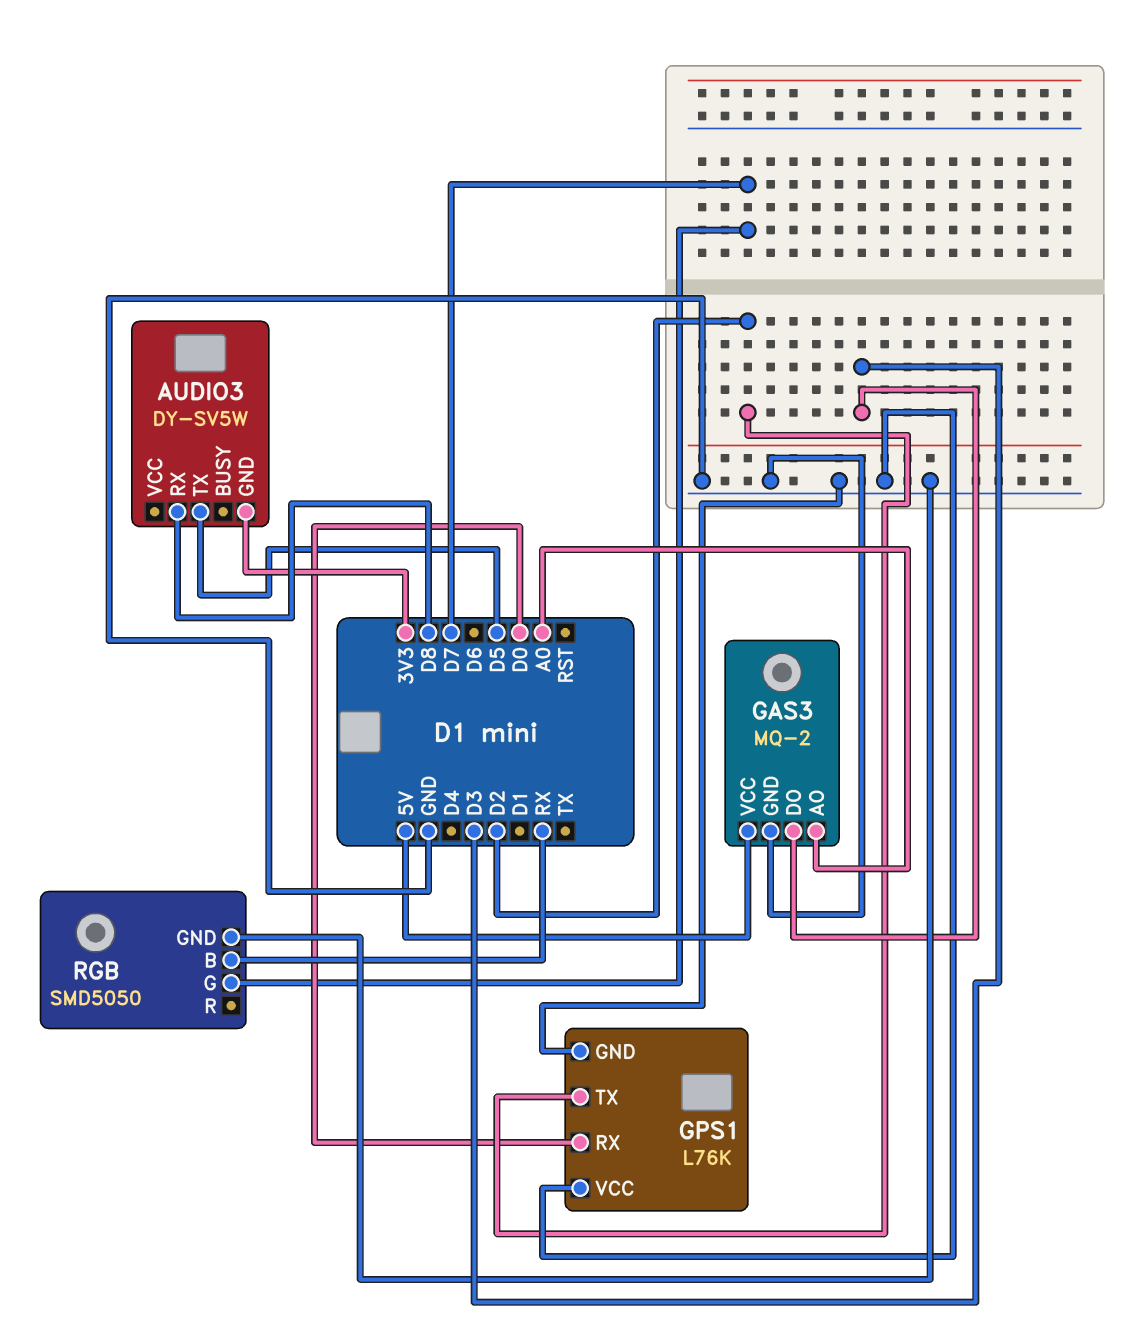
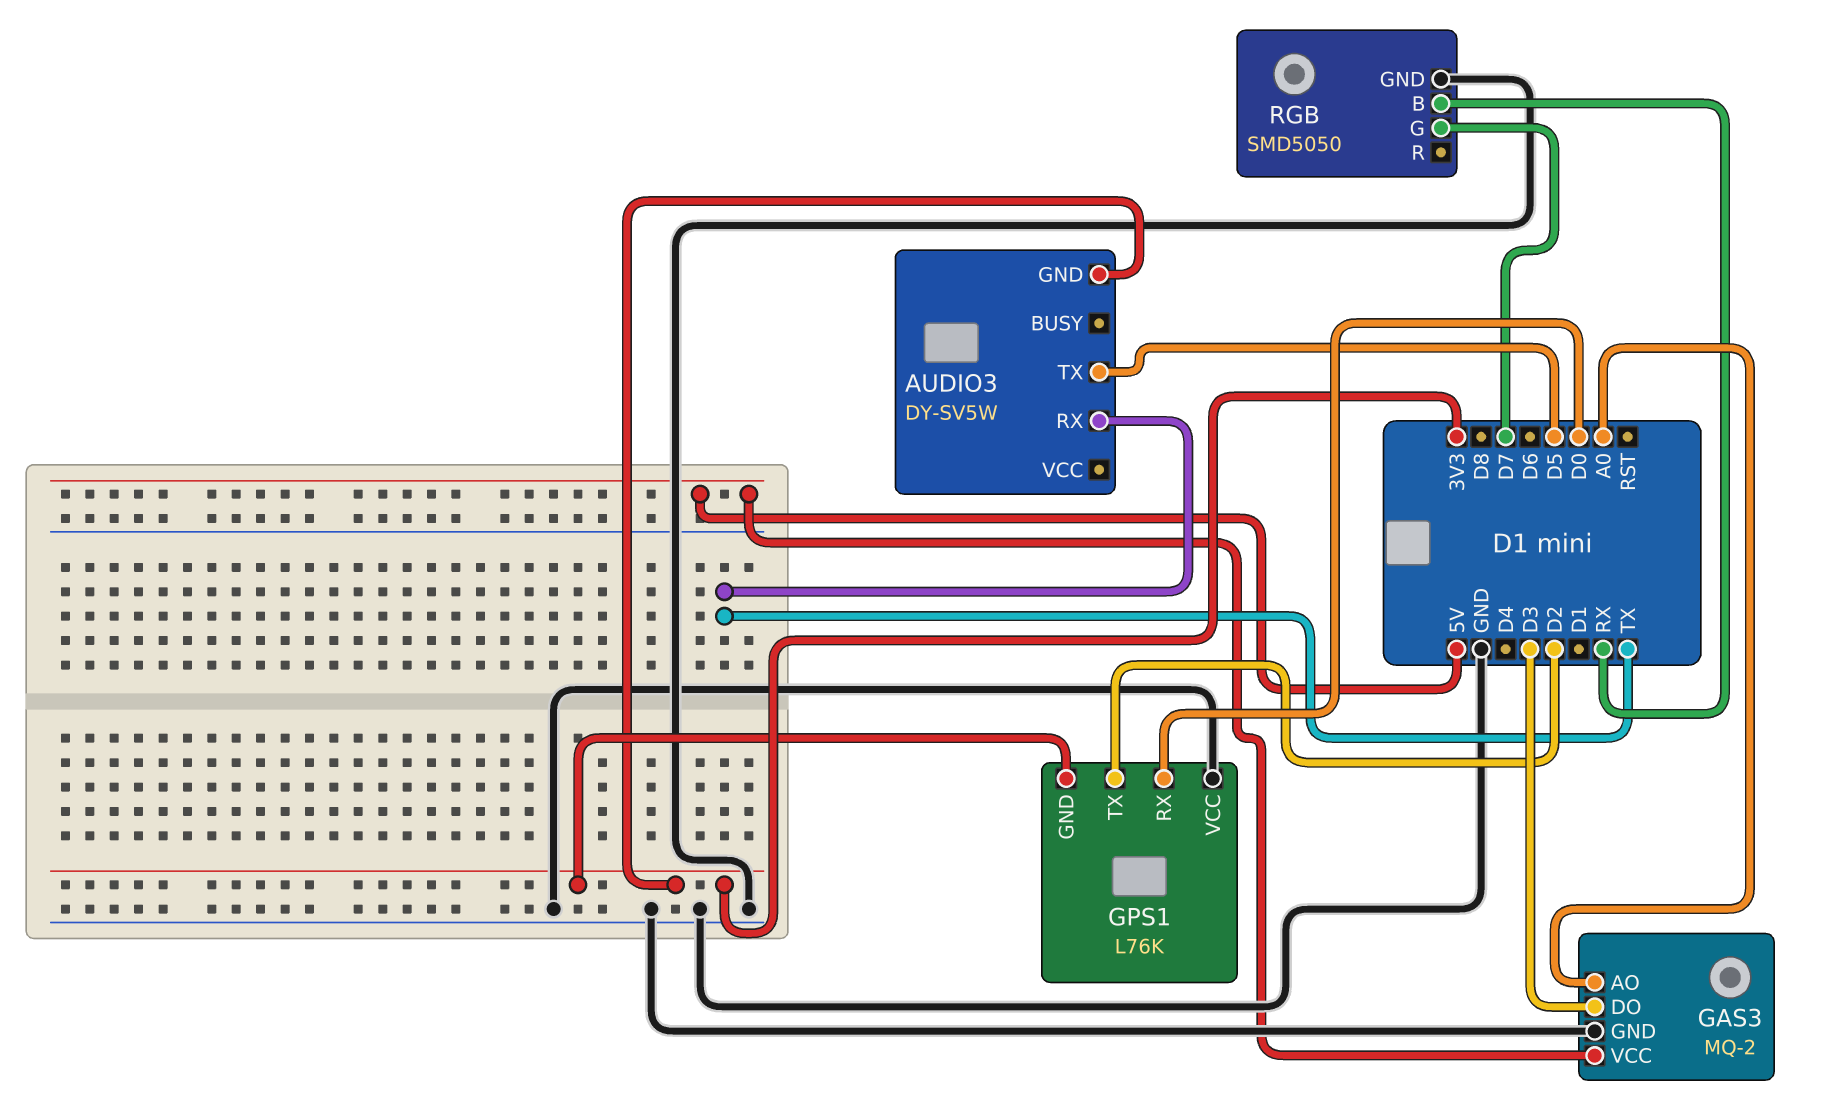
AUDIO3 pin RX: D8 -> TX
GPS1 pin GND: GND -> 3V3

